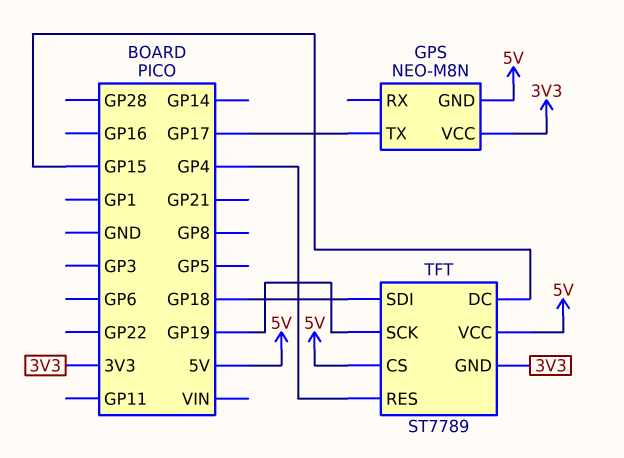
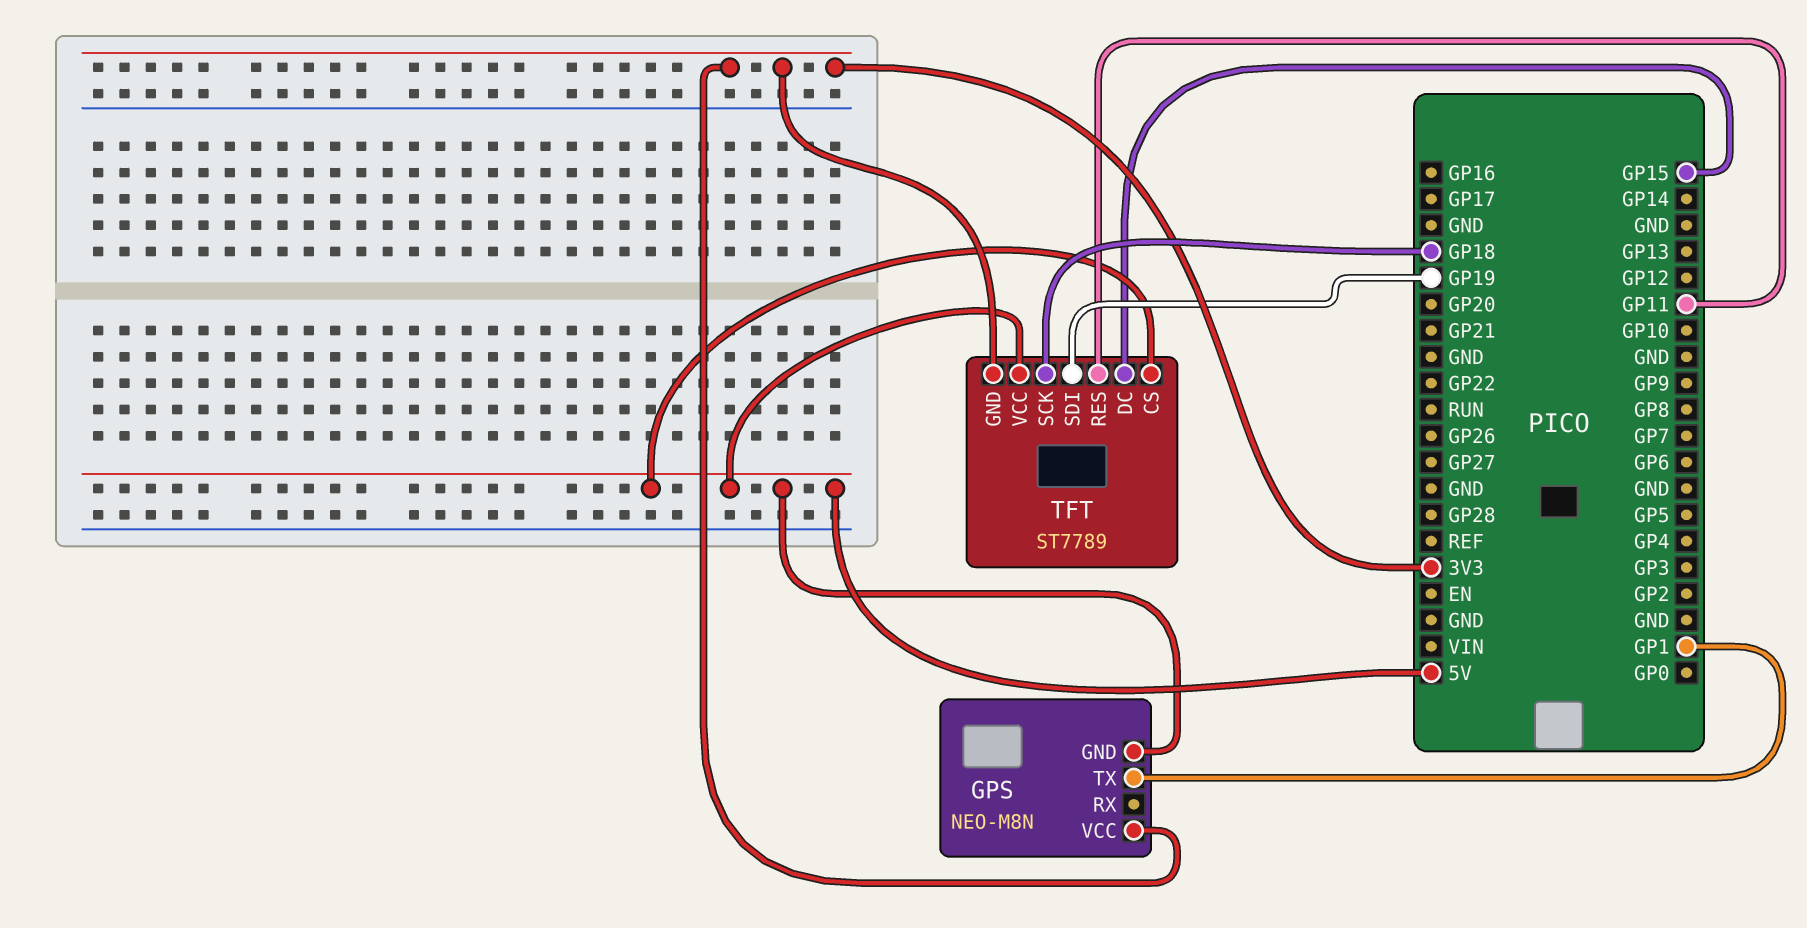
GPS pin TX: GP17 -> GP1
TFT pin RES: GP4 -> GP11
TFT pin SCK: GP19 -> GP18
TFT pin SDI: GP18 -> GP19

